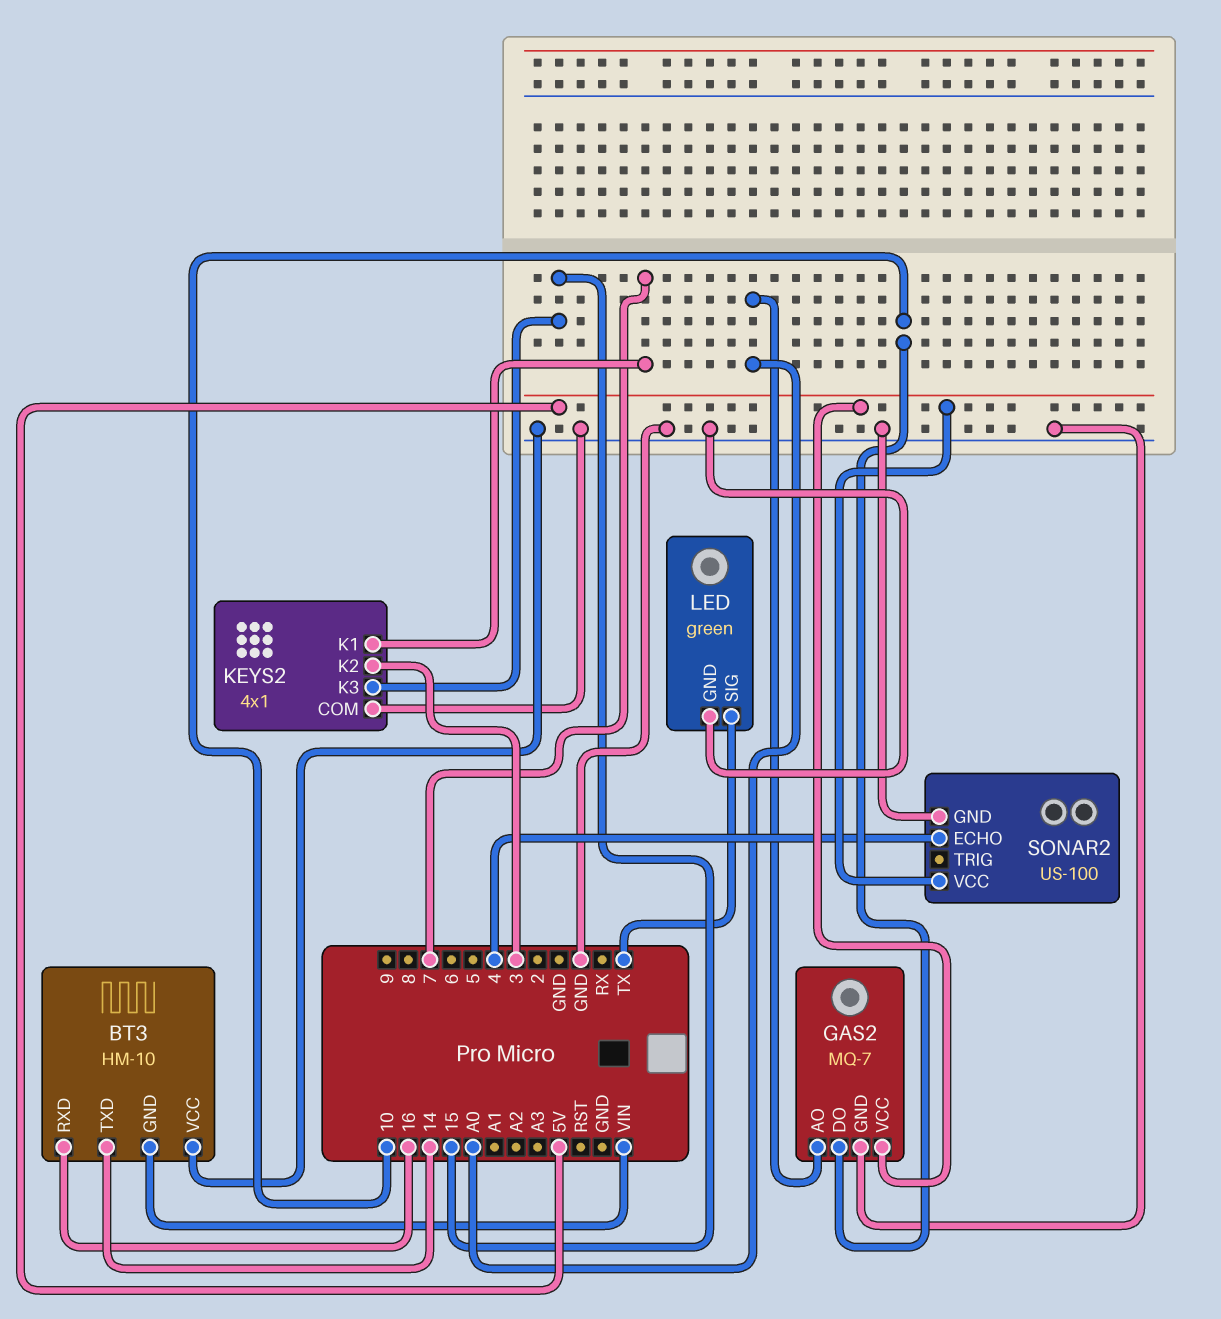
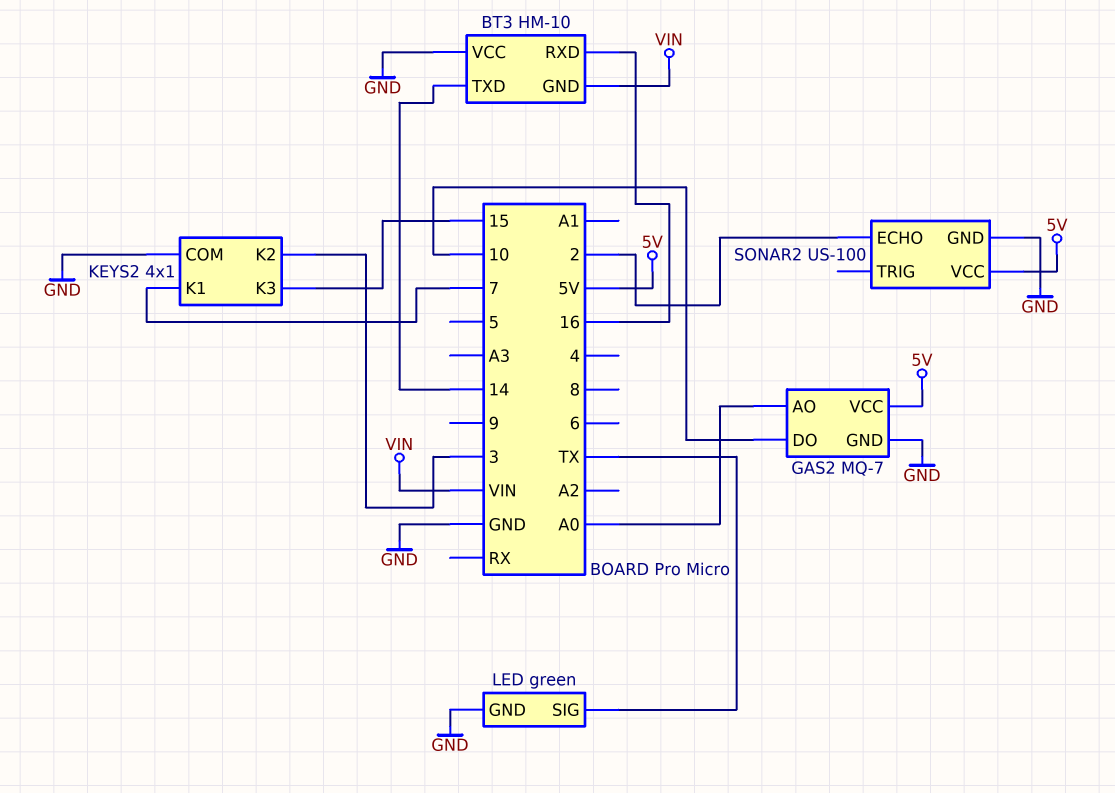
SONAR2 pin ECHO: 4 -> 2

